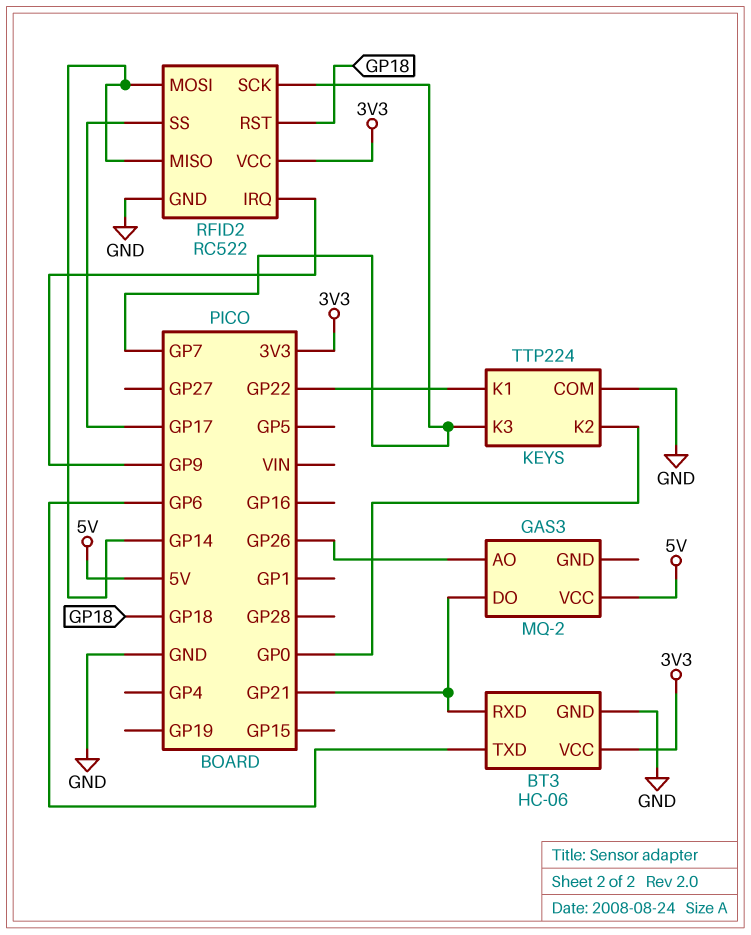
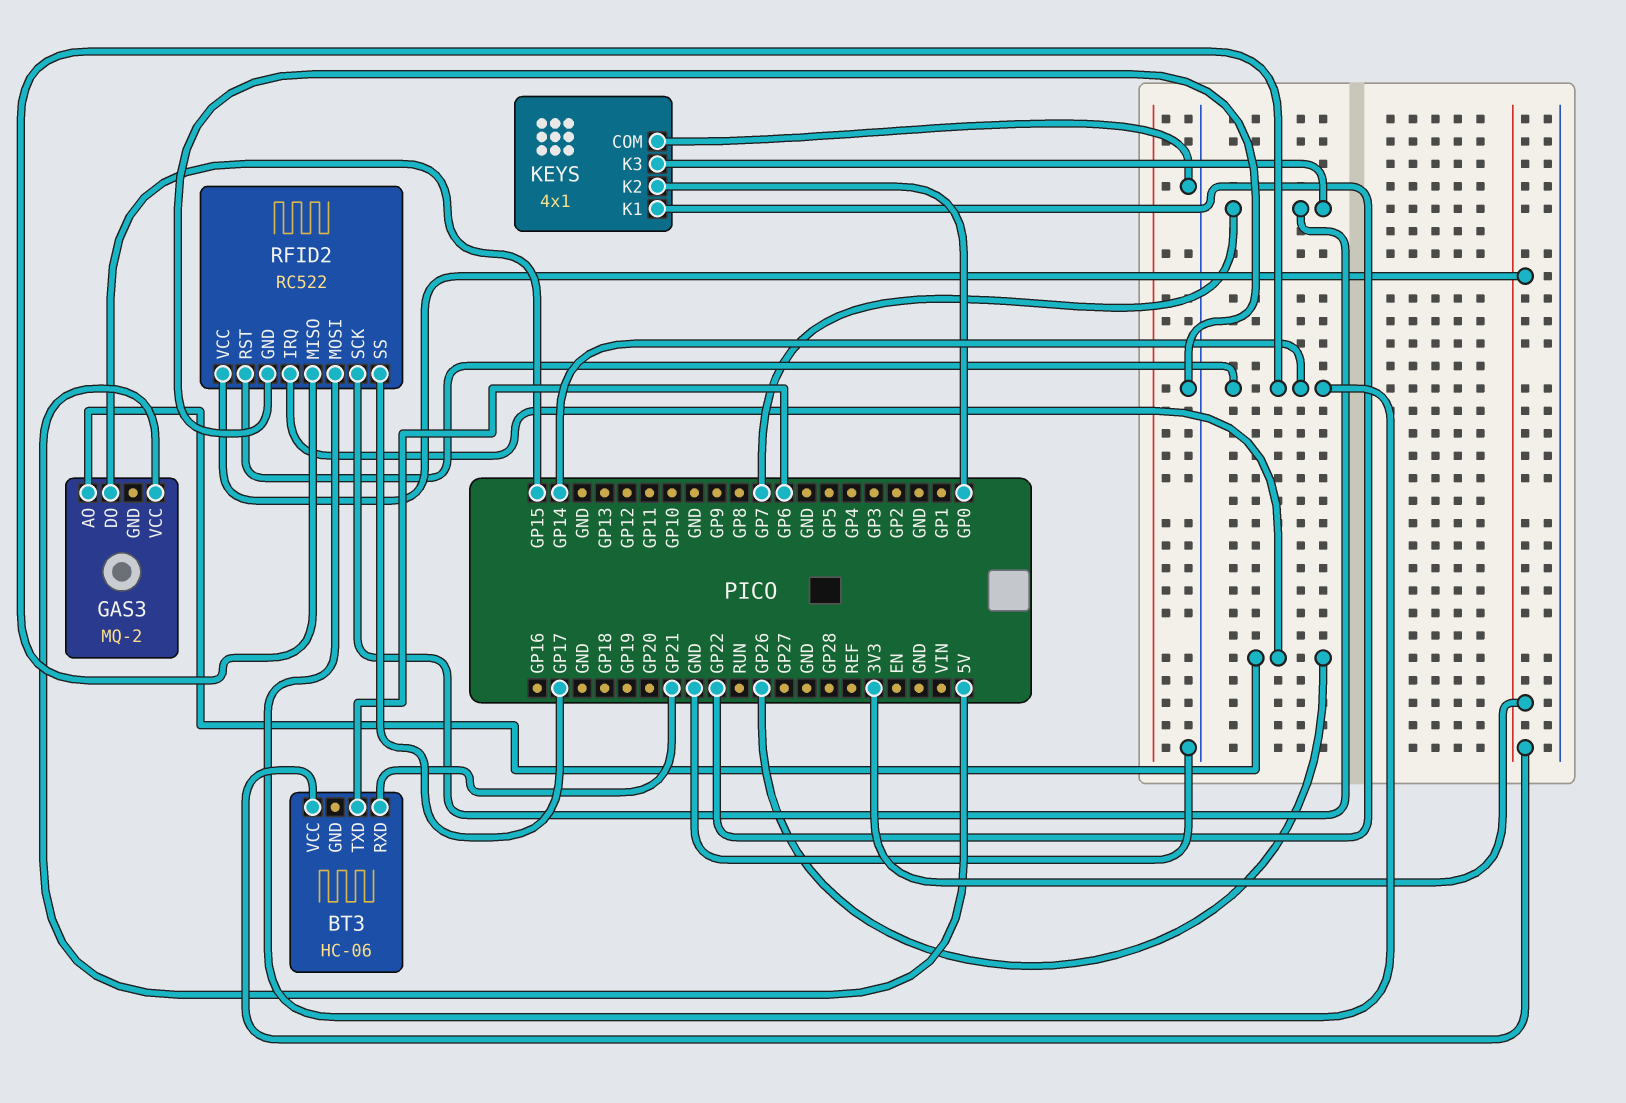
BT3 pin GND: GND -> none
GAS3 pin DO: GP21 -> GP15
KEYS: TTP224 -> 4x1
RFID2 pin IRQ: GP9 -> GP26
RFID2 pin RST: GP18 -> GP14

